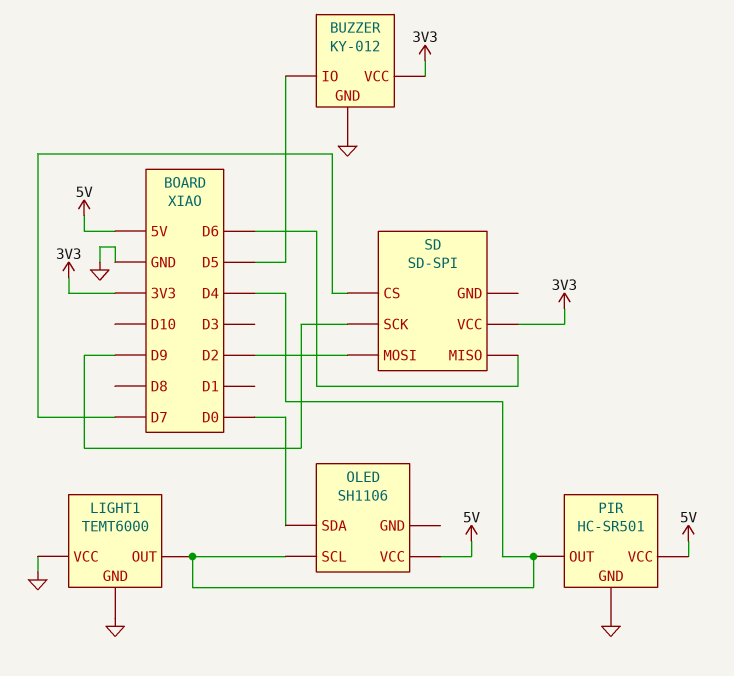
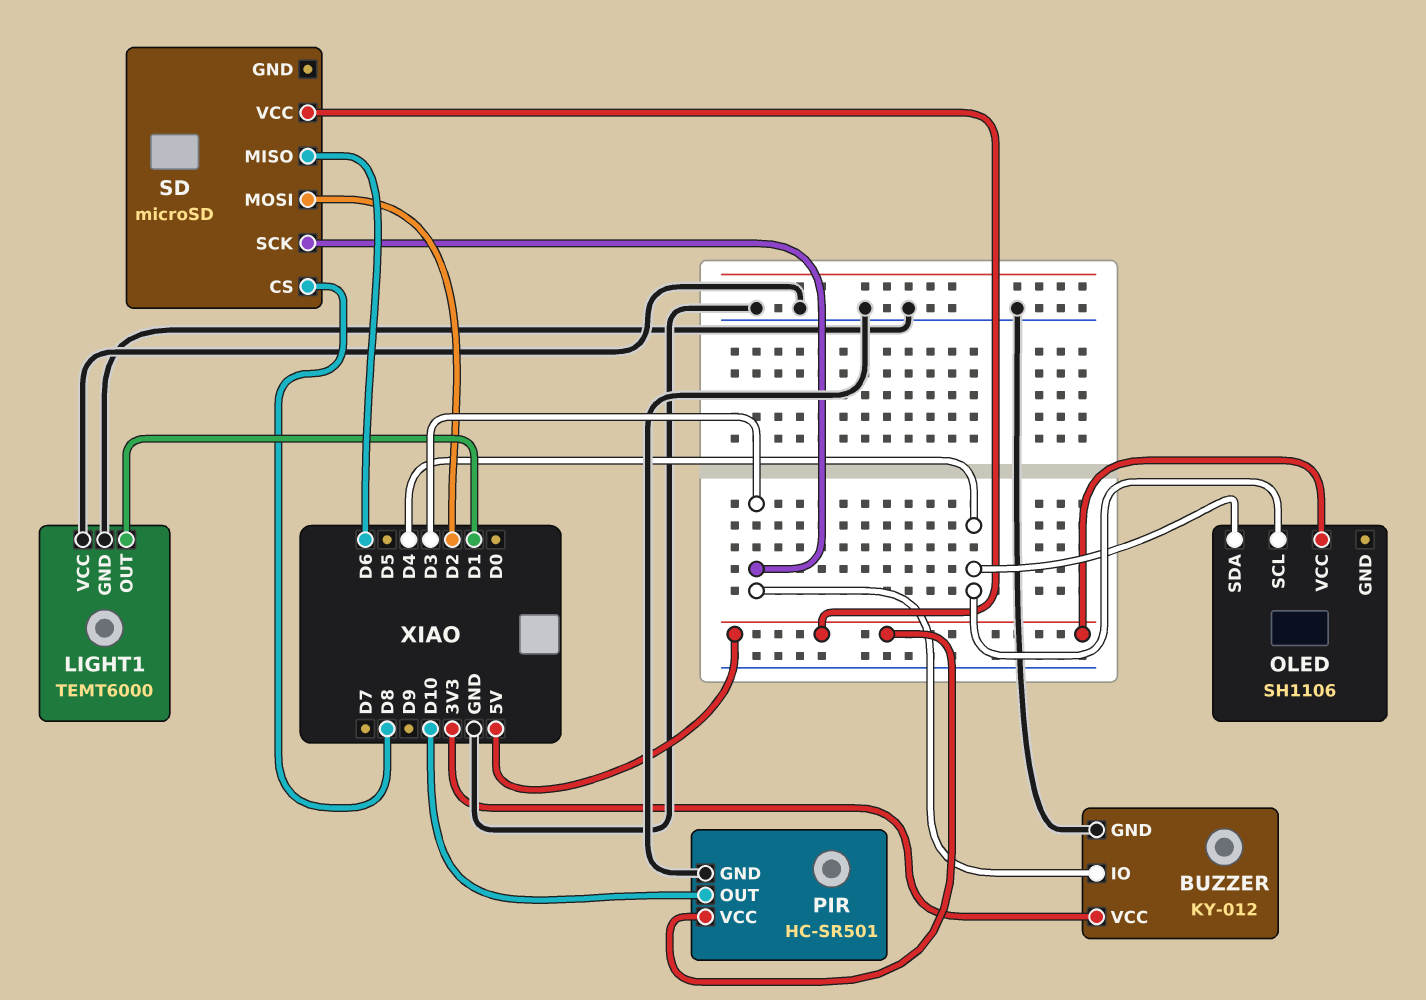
BUZZER pin IO: D5 -> D3
LIGHT1 pin OUT: D4 -> D1
OLED pin SDA: D0 -> D4
PIR pin OUT: D4 -> D10
SD: SD-SPI -> microSD
SD pin CS: D7 -> D8
SD pin SCK: D9 -> D3
SD pin VCC: 3V3 -> 5V

